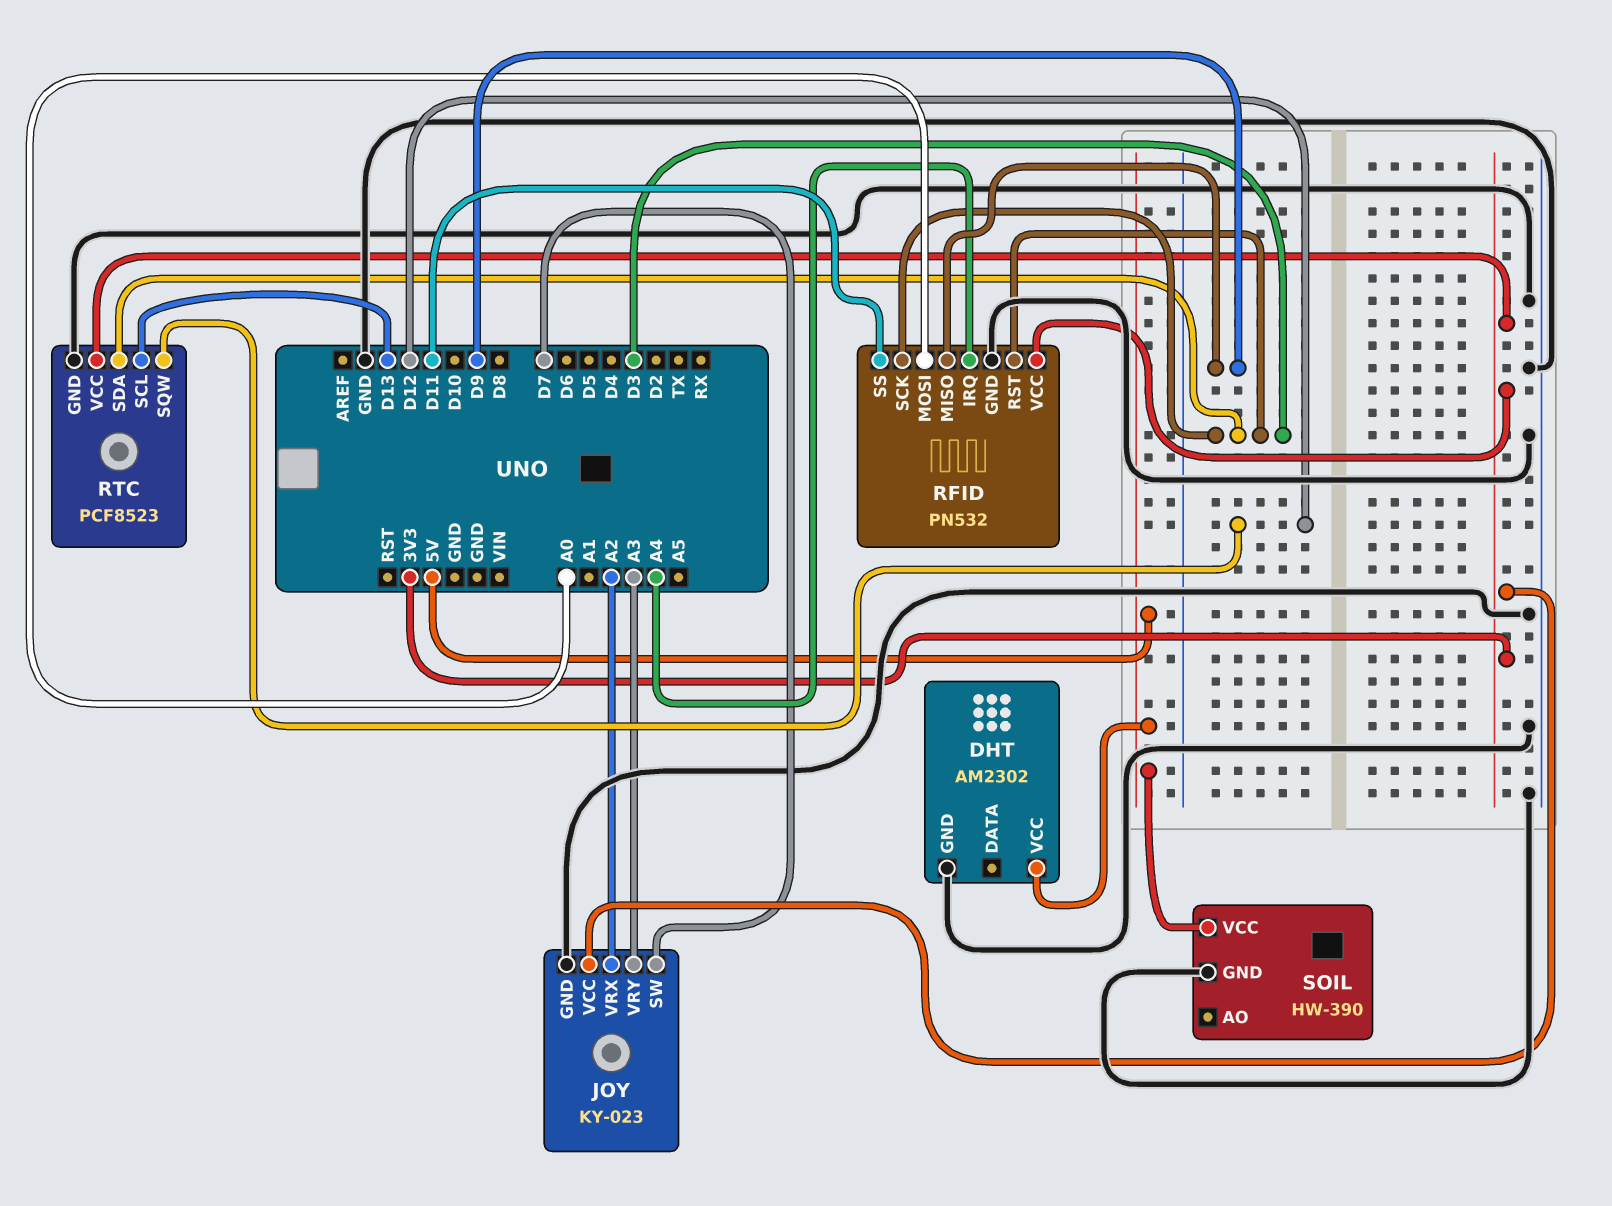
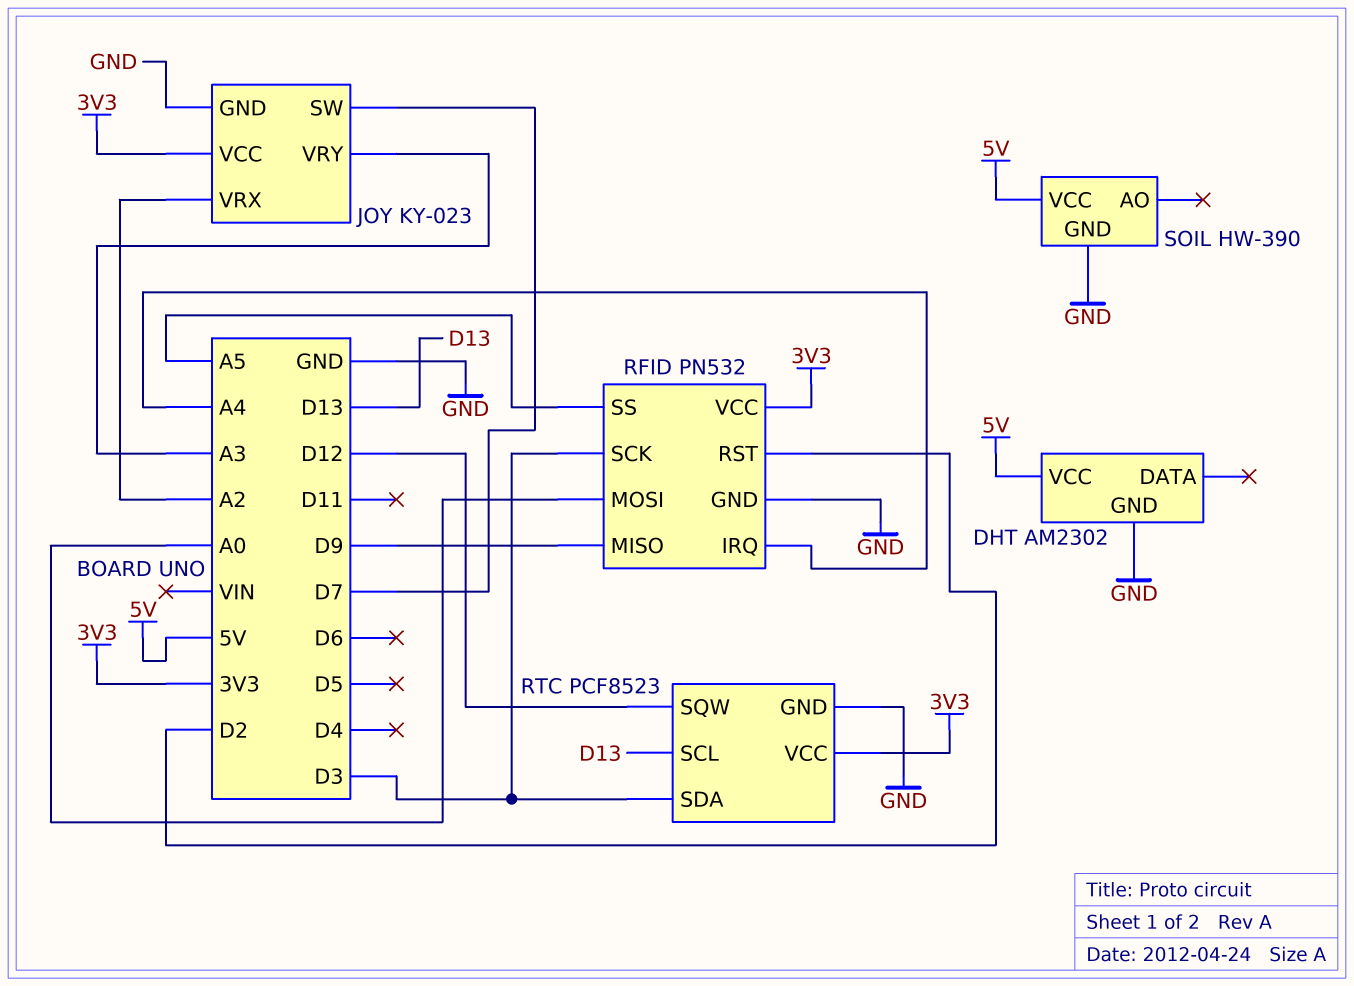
RFID pin RST: D3 -> D2
RFID pin SS: D11 -> A5

